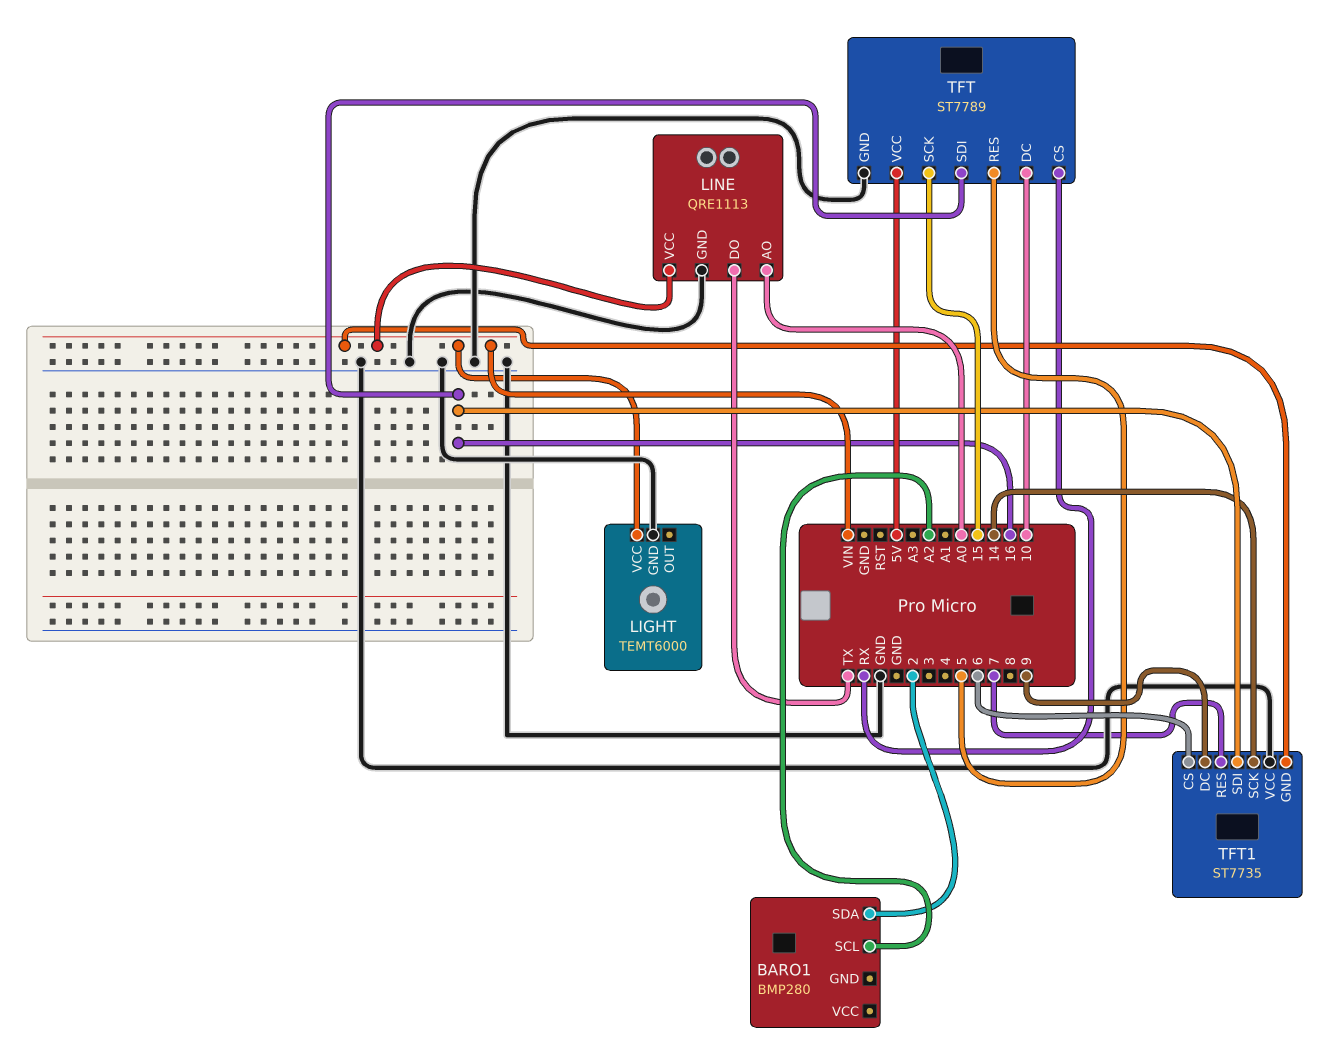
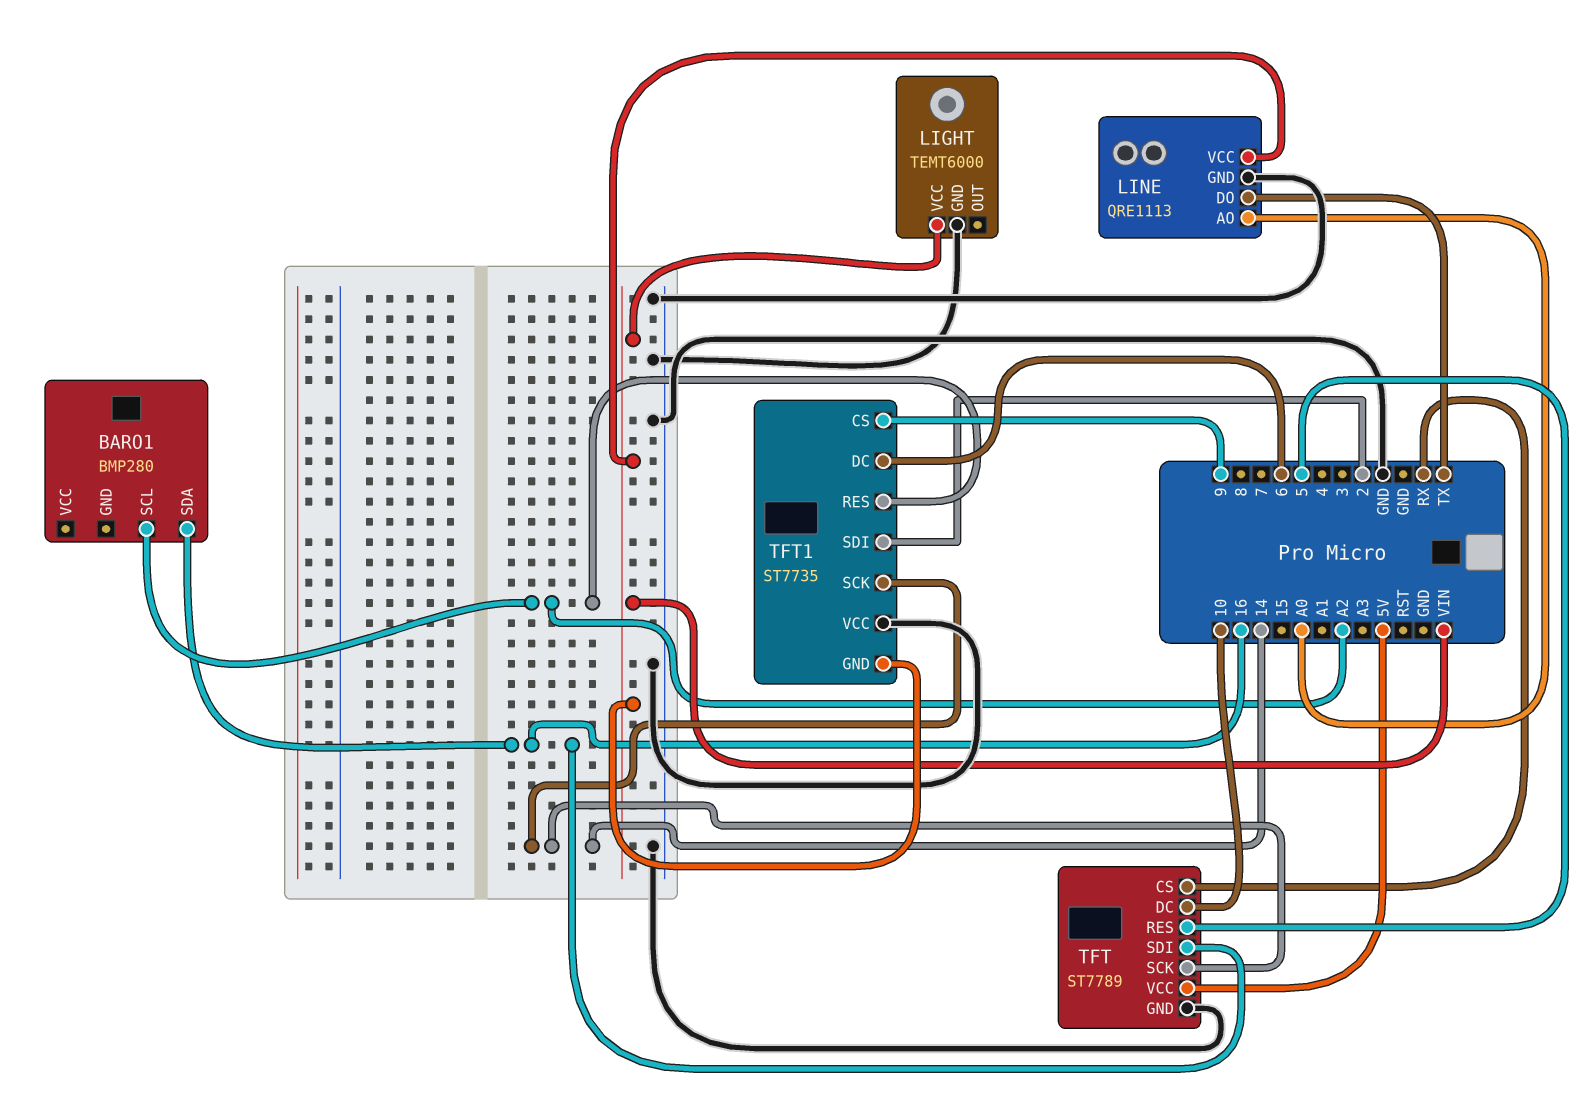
BARO1 pin SDA: 2 -> 16
TFT pin SCK: 15 -> 14
TFT1 pin CS: 6 -> 9
TFT1 pin DC: 9 -> 6
TFT1 pin RES: 7 -> A2
TFT1 pin SDI: 16 -> 2

